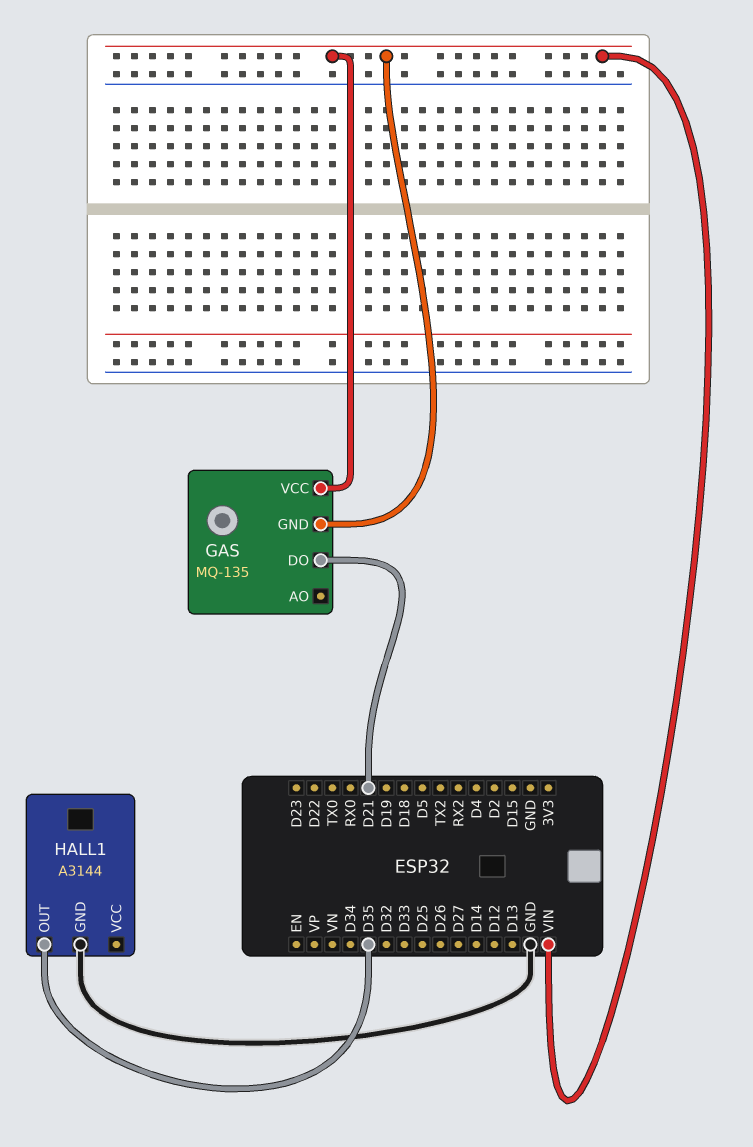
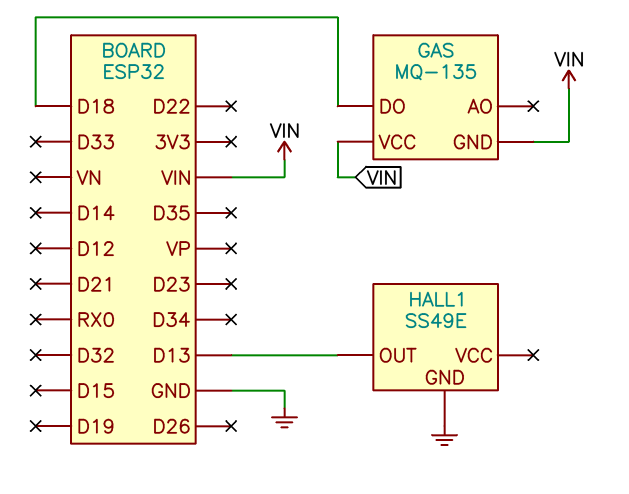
GAS pin DO: D21 -> D18
HALL1: A3144 -> SS49E
HALL1 pin OUT: D35 -> D13

